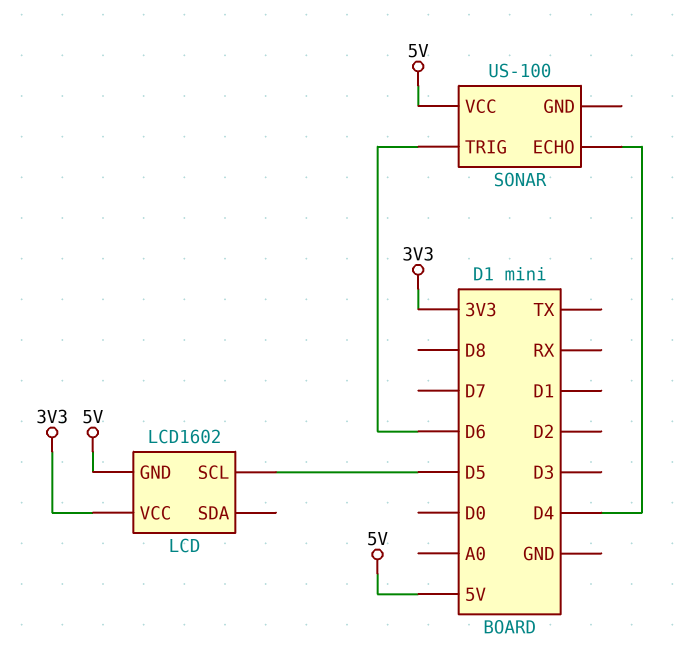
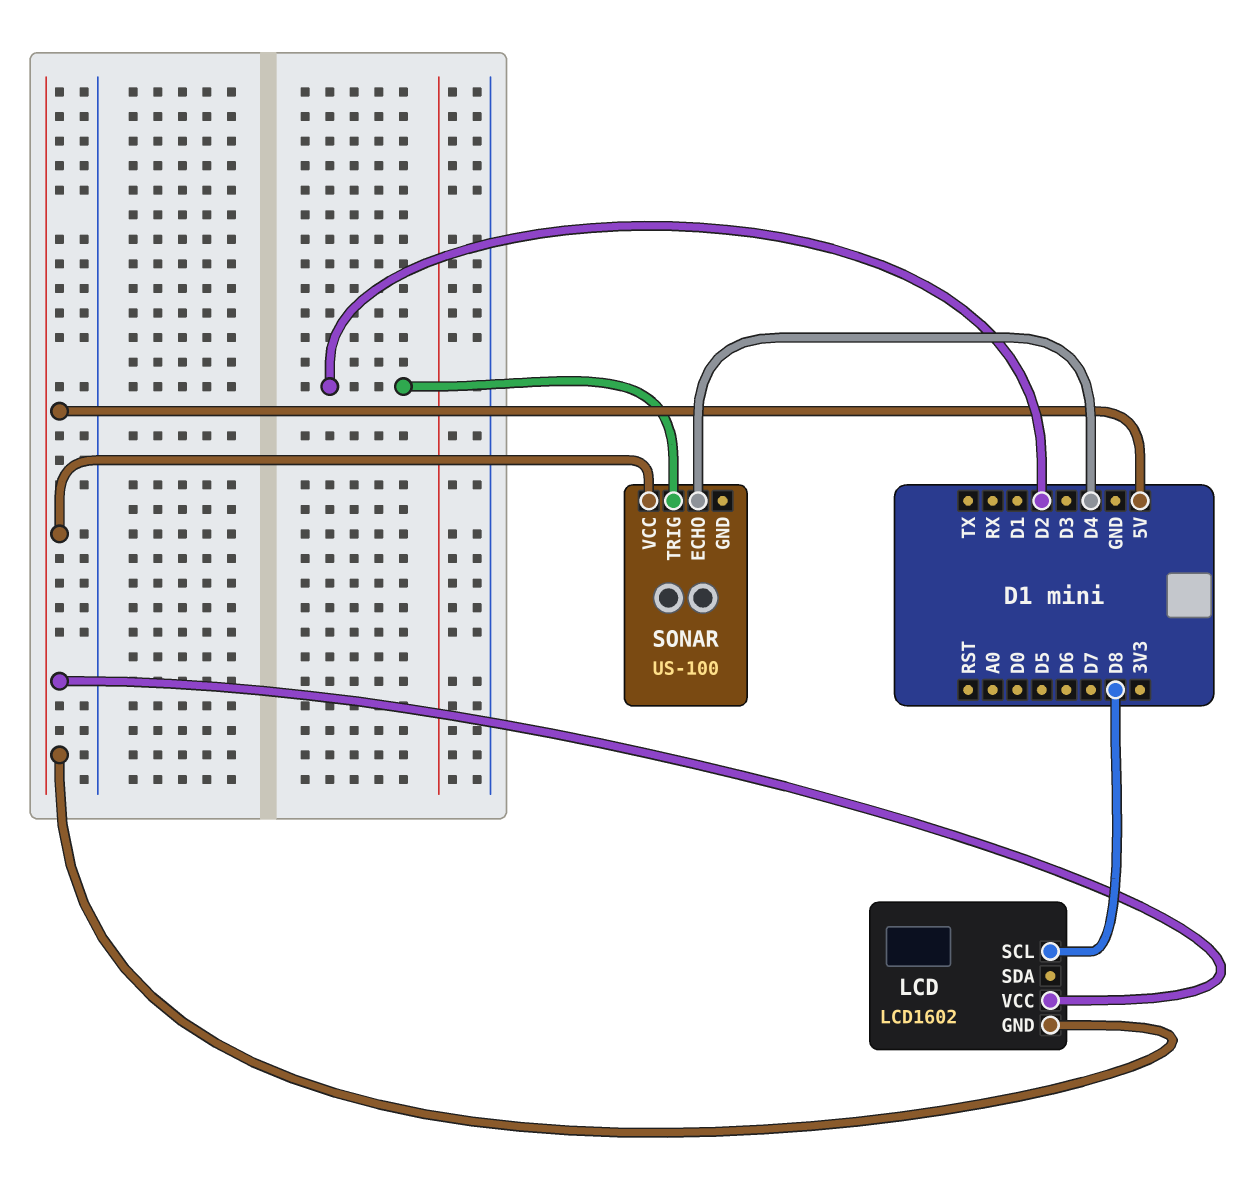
LCD pin SCL: D5 -> D8
LCD pin VCC: 3V3 -> 5V
SONAR pin TRIG: D6 -> D2

